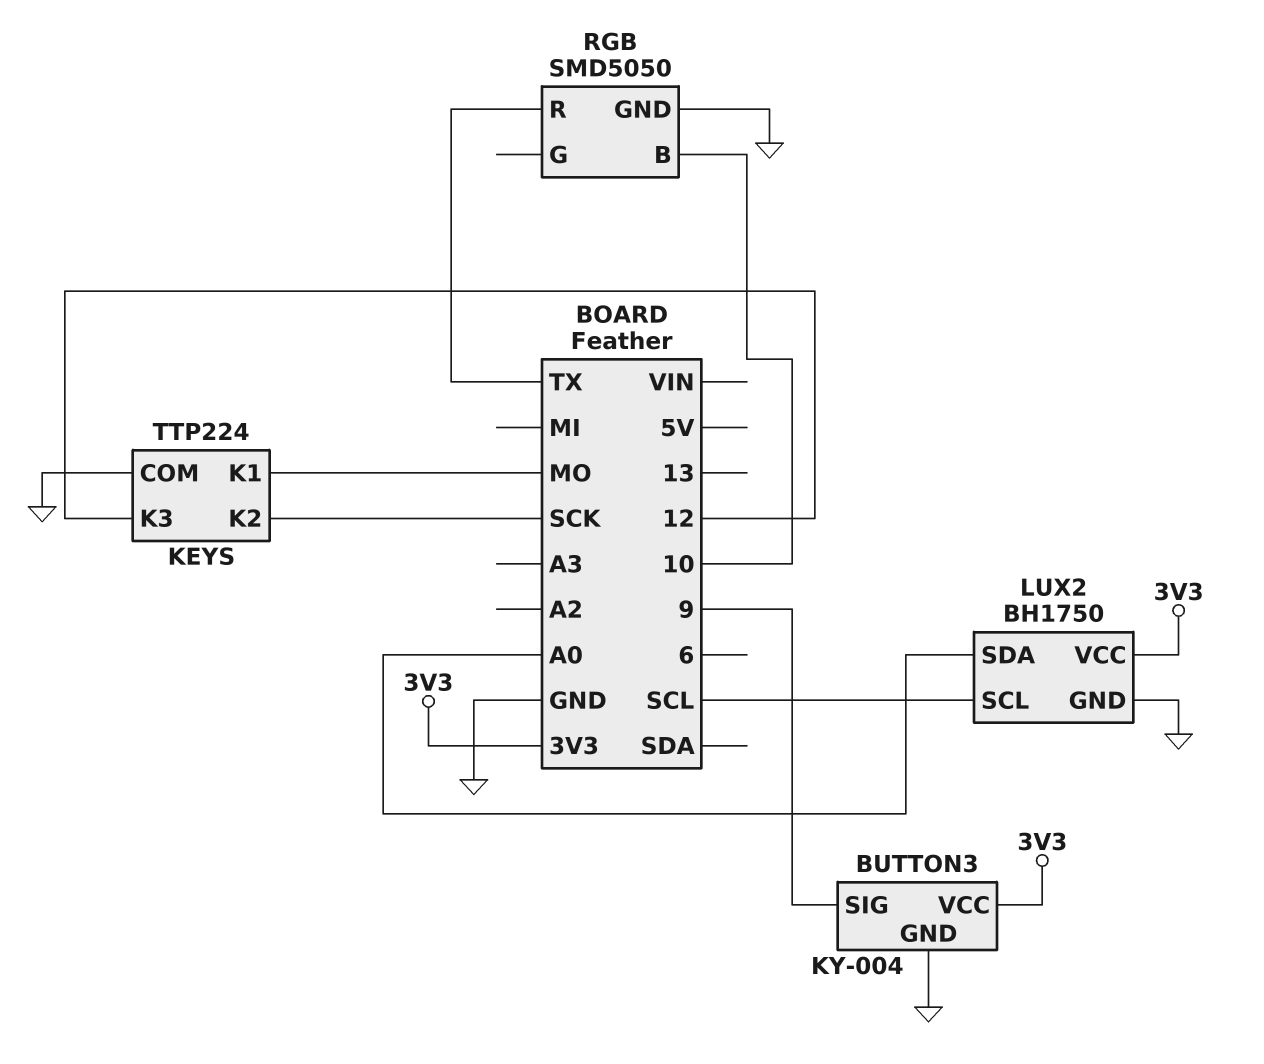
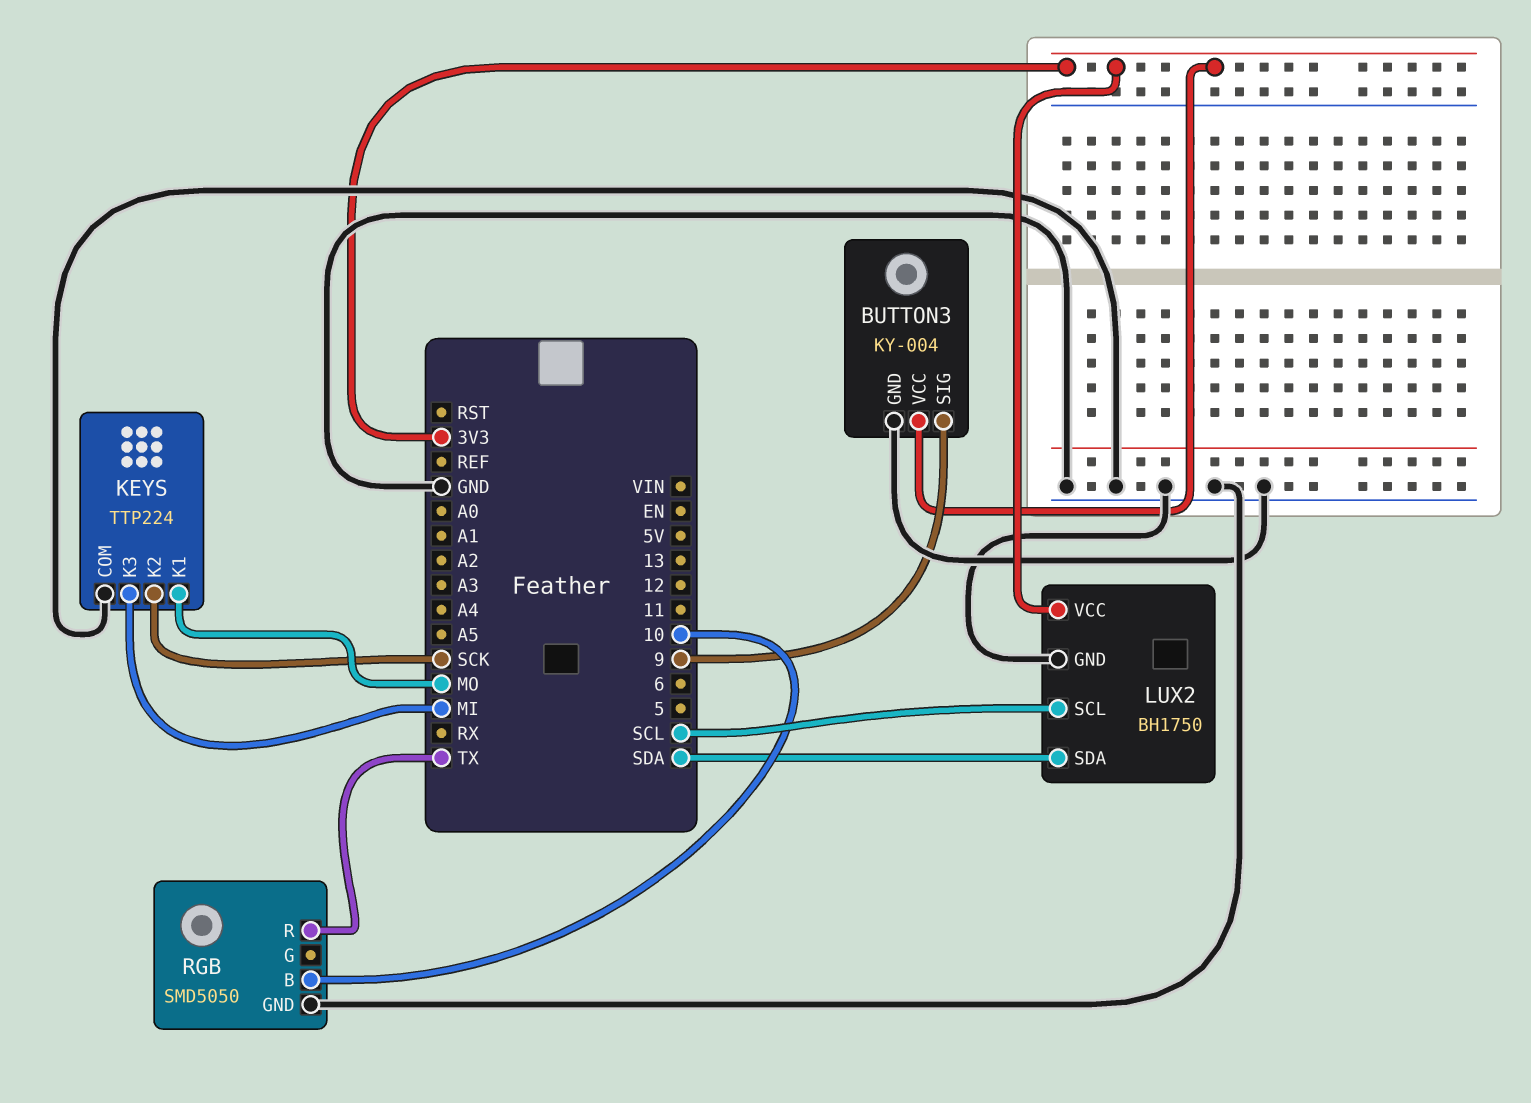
KEYS pin K3: 12 -> MI
LUX2 pin SDA: A0 -> SDA

